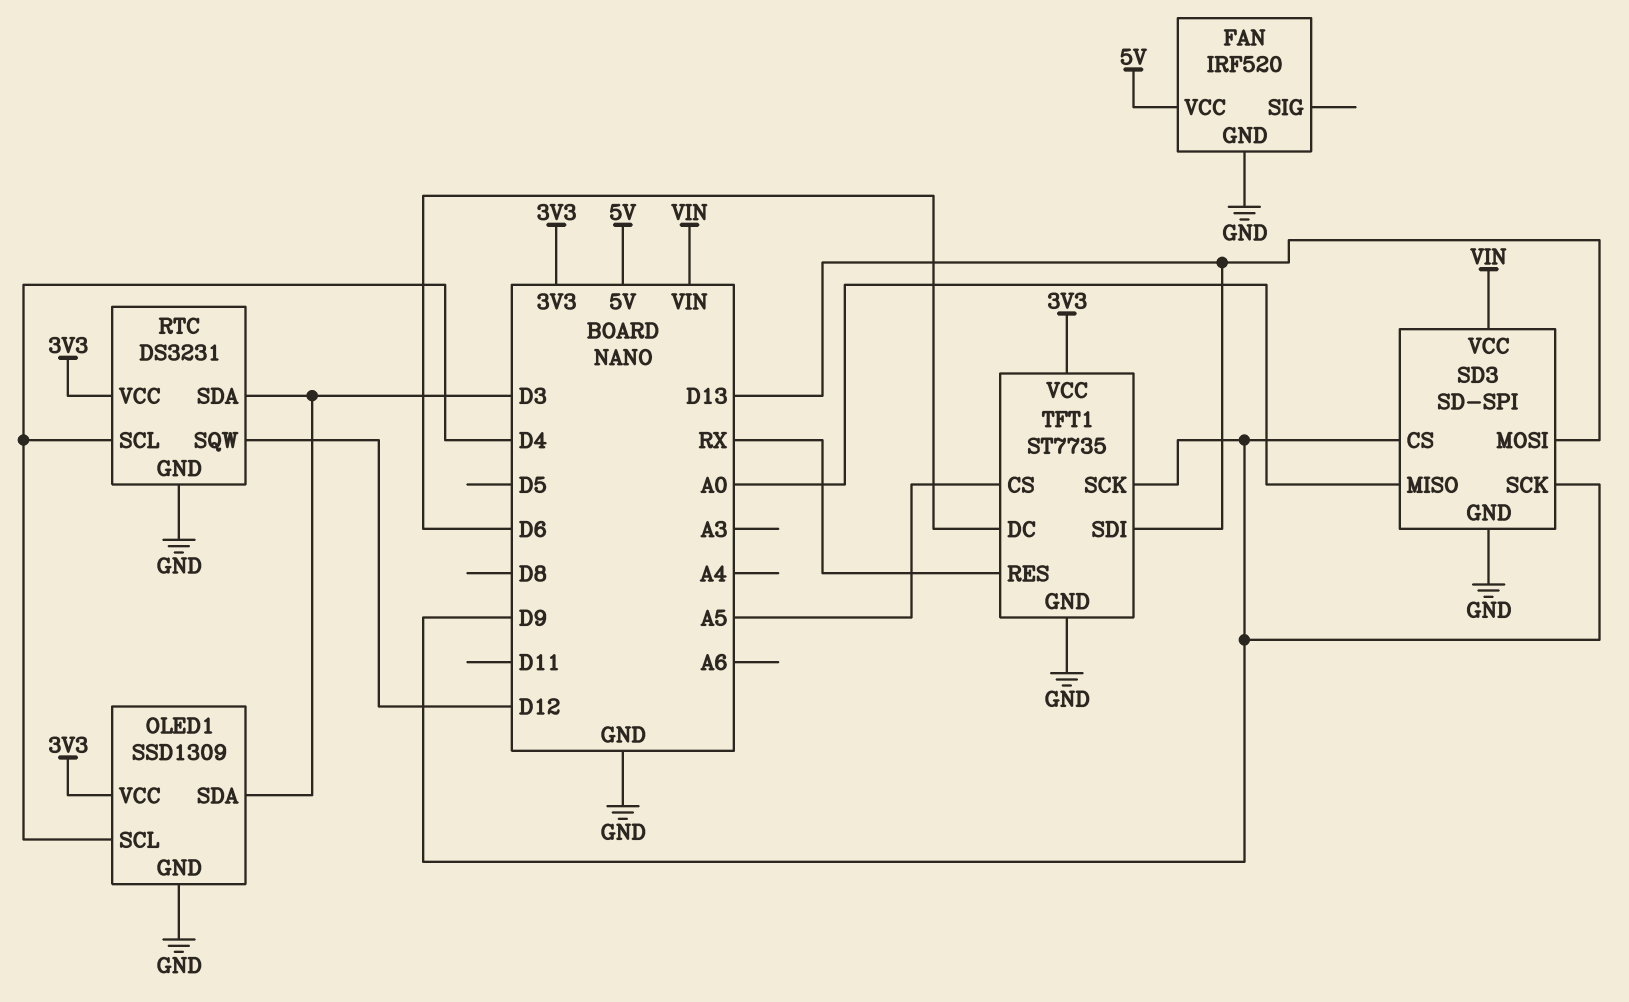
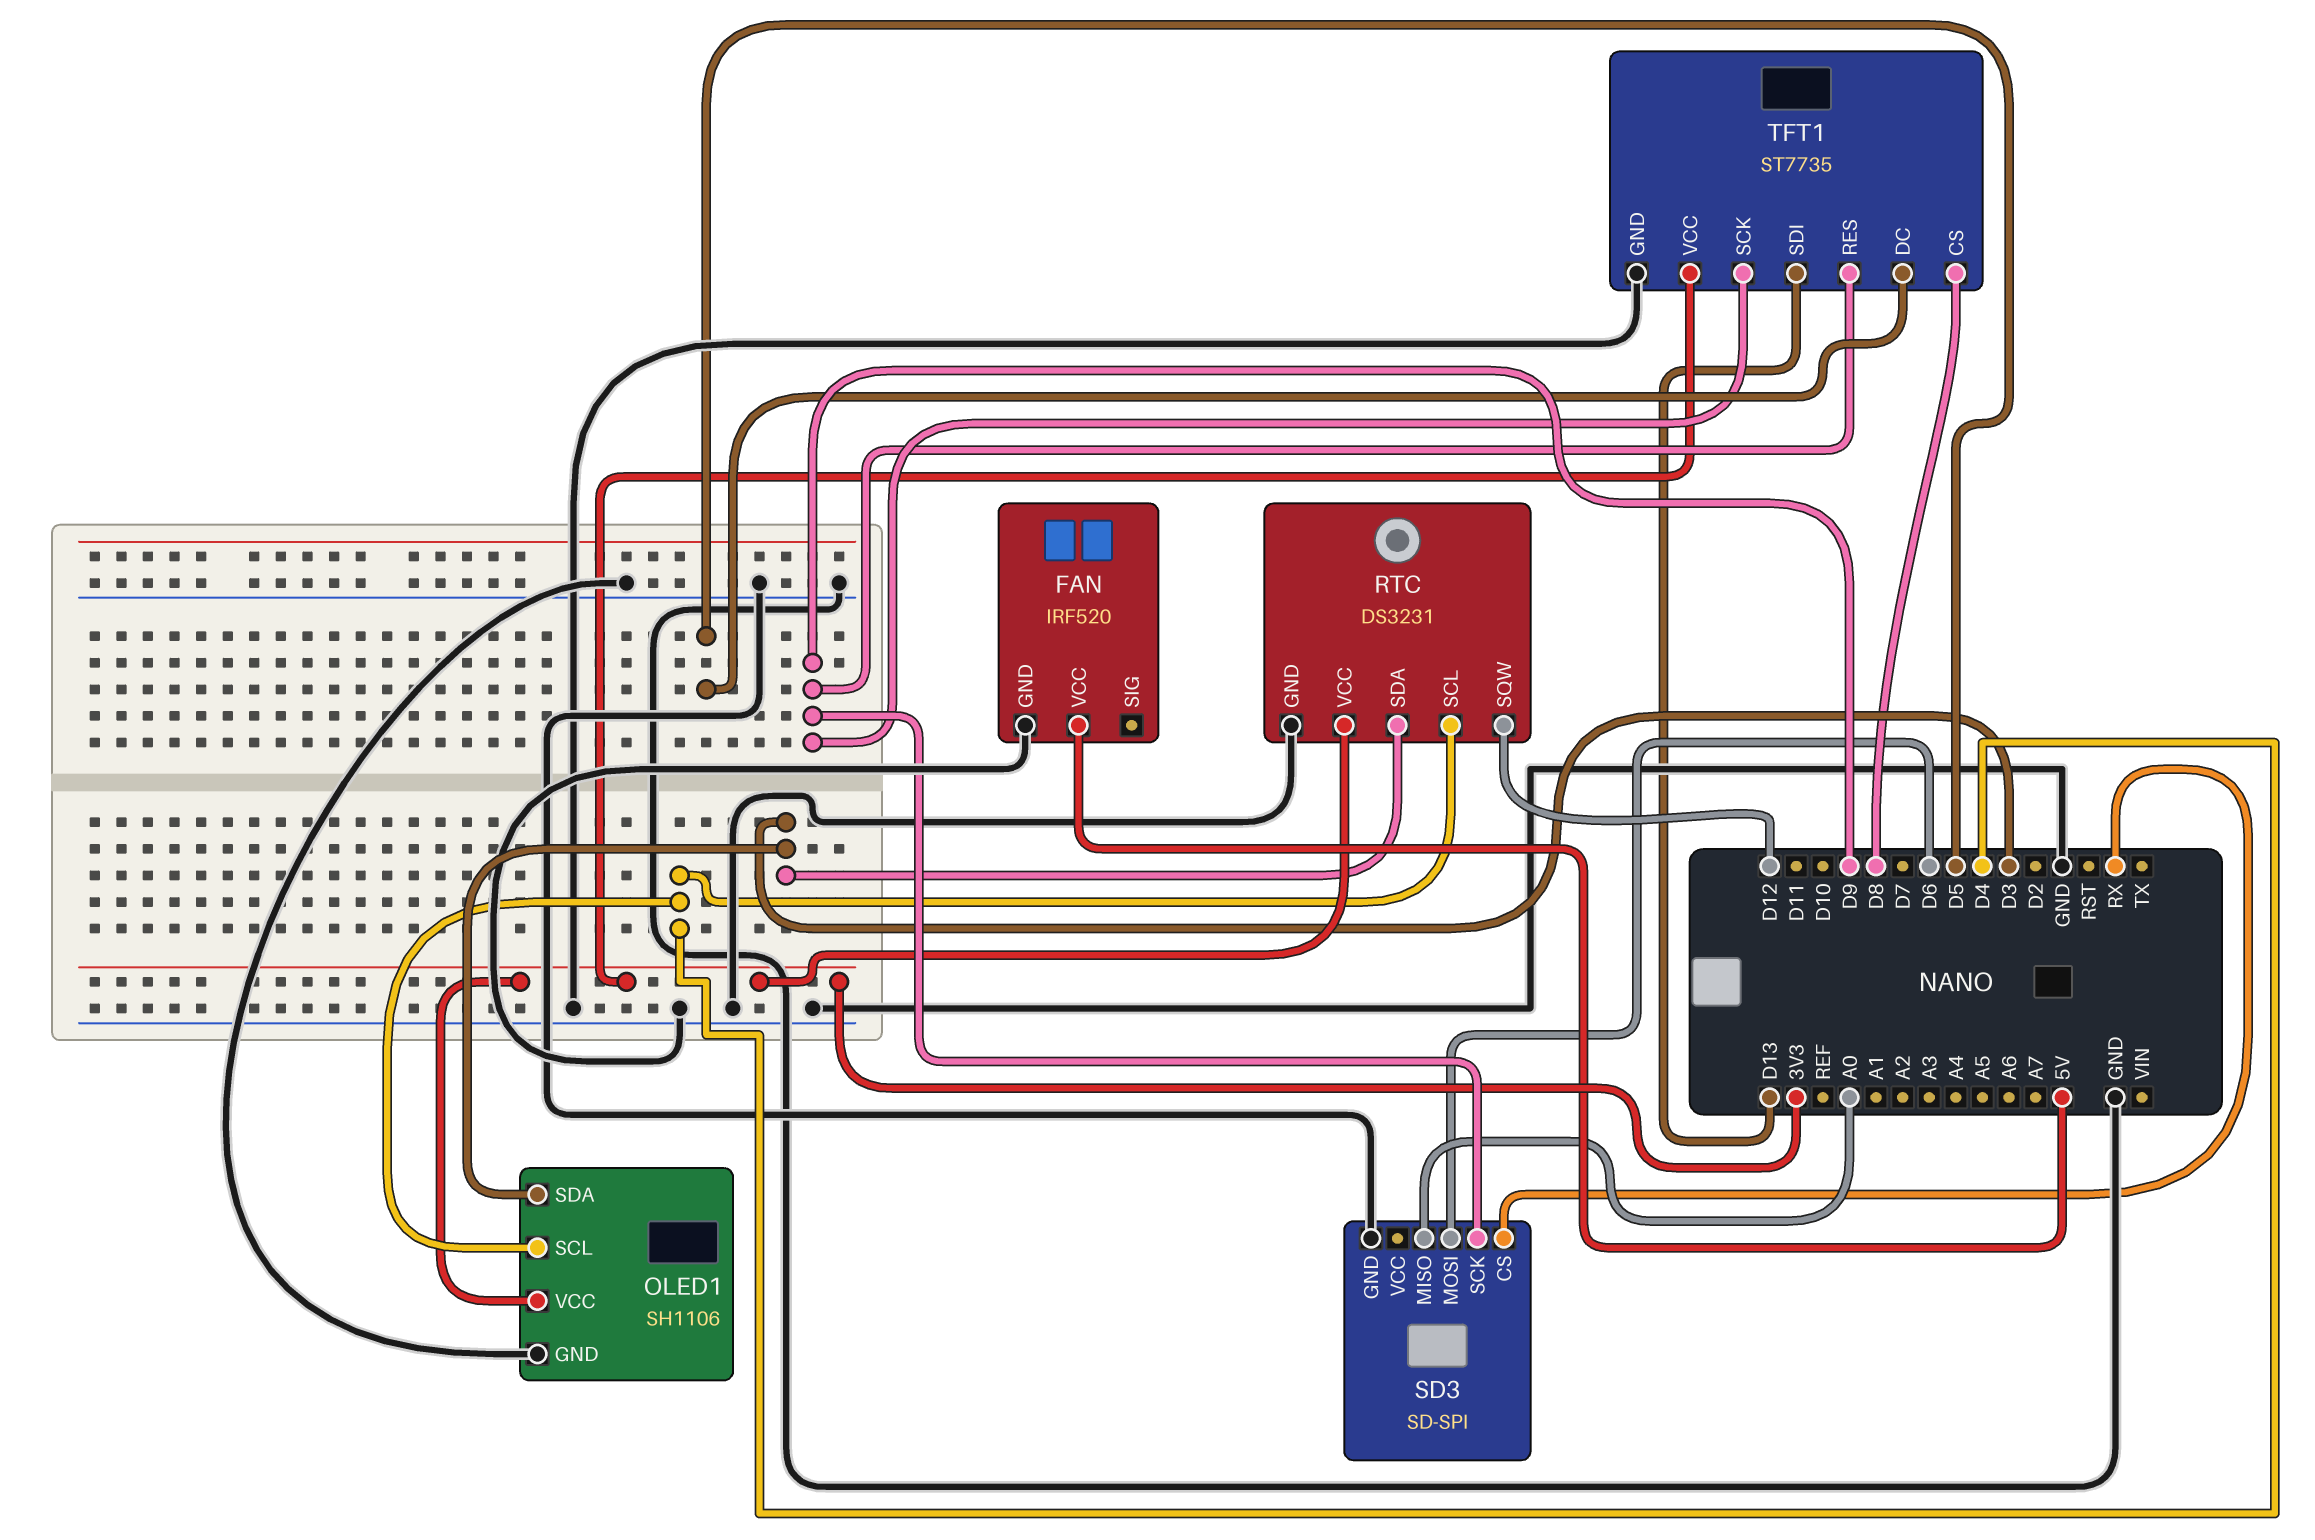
OLED1: SSD1309 -> SH1106
SD3 pin CS: D9 -> RX
SD3 pin MOSI: D13 -> D6
SD3 pin VCC: VIN -> none
TFT1 pin CS: A5 -> D8
TFT1 pin DC: D6 -> D5
TFT1 pin RES: RX -> D9

